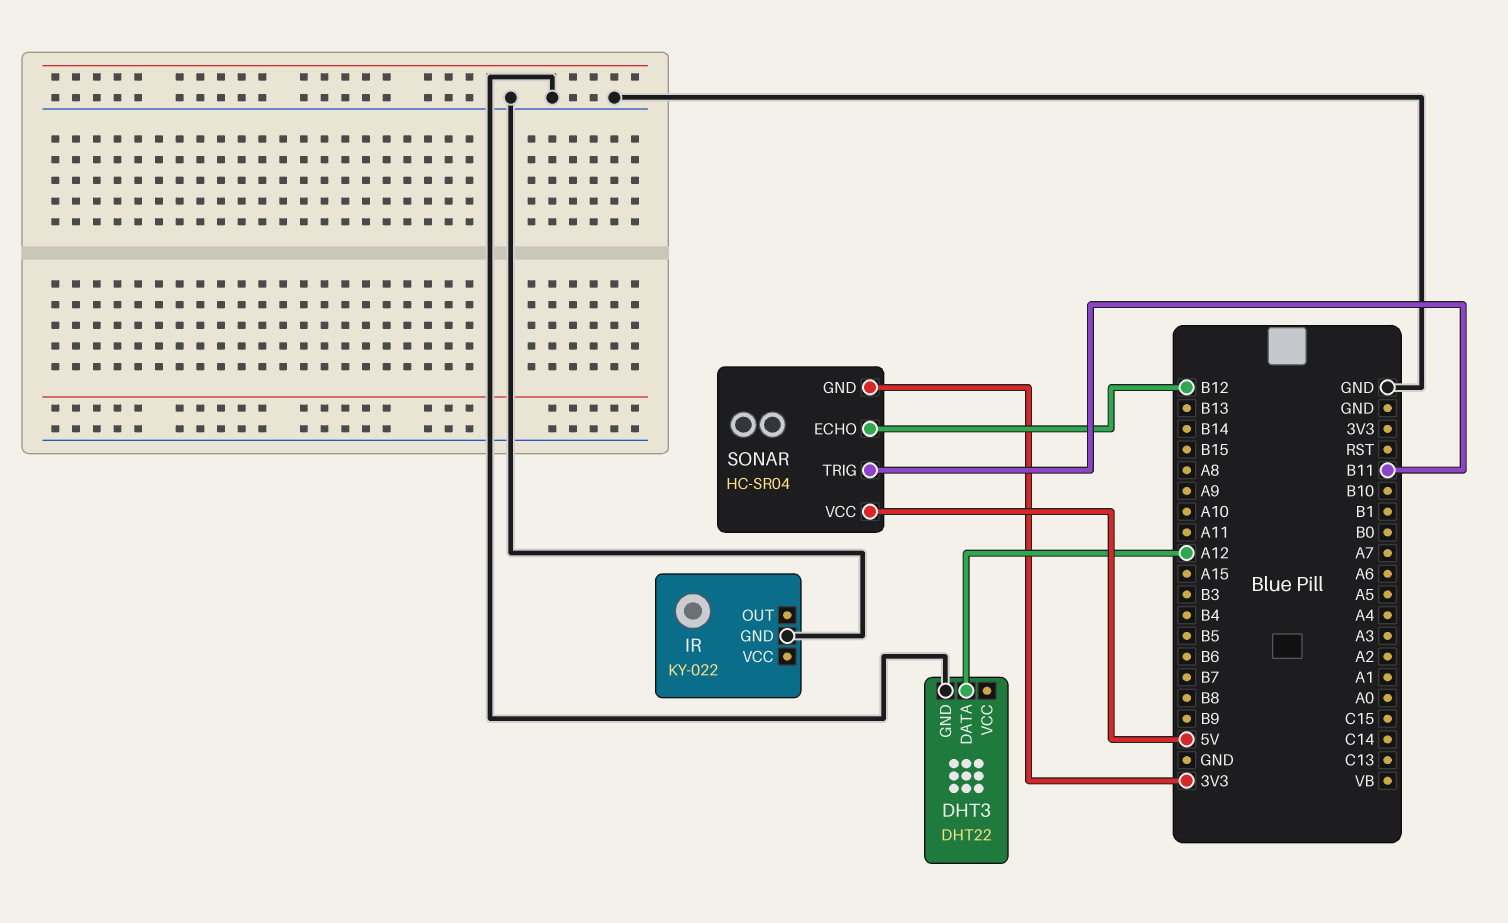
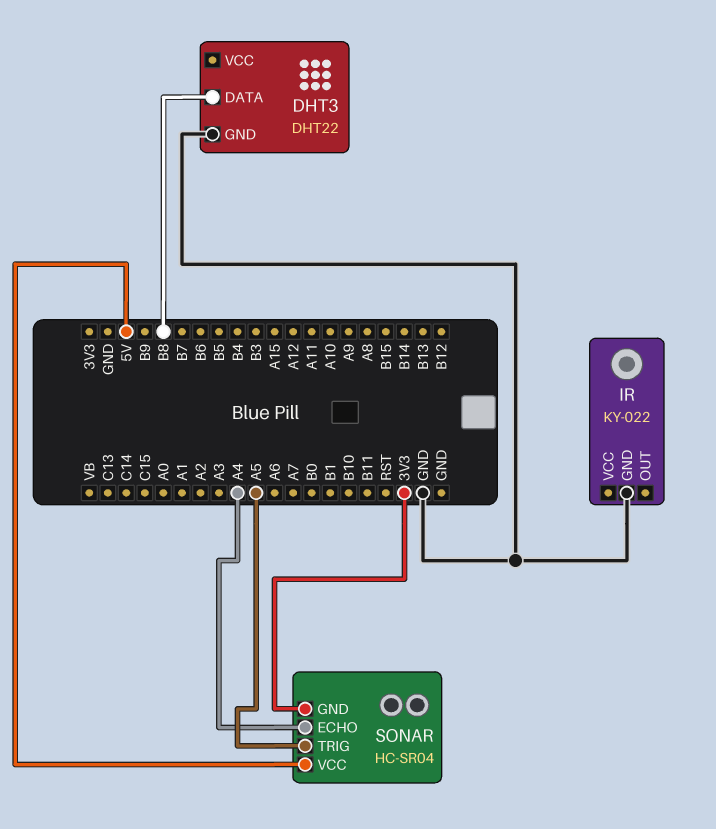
DHT3 pin DATA: A12 -> B8
SONAR pin ECHO: B12 -> A4
SONAR pin TRIG: B11 -> A5

